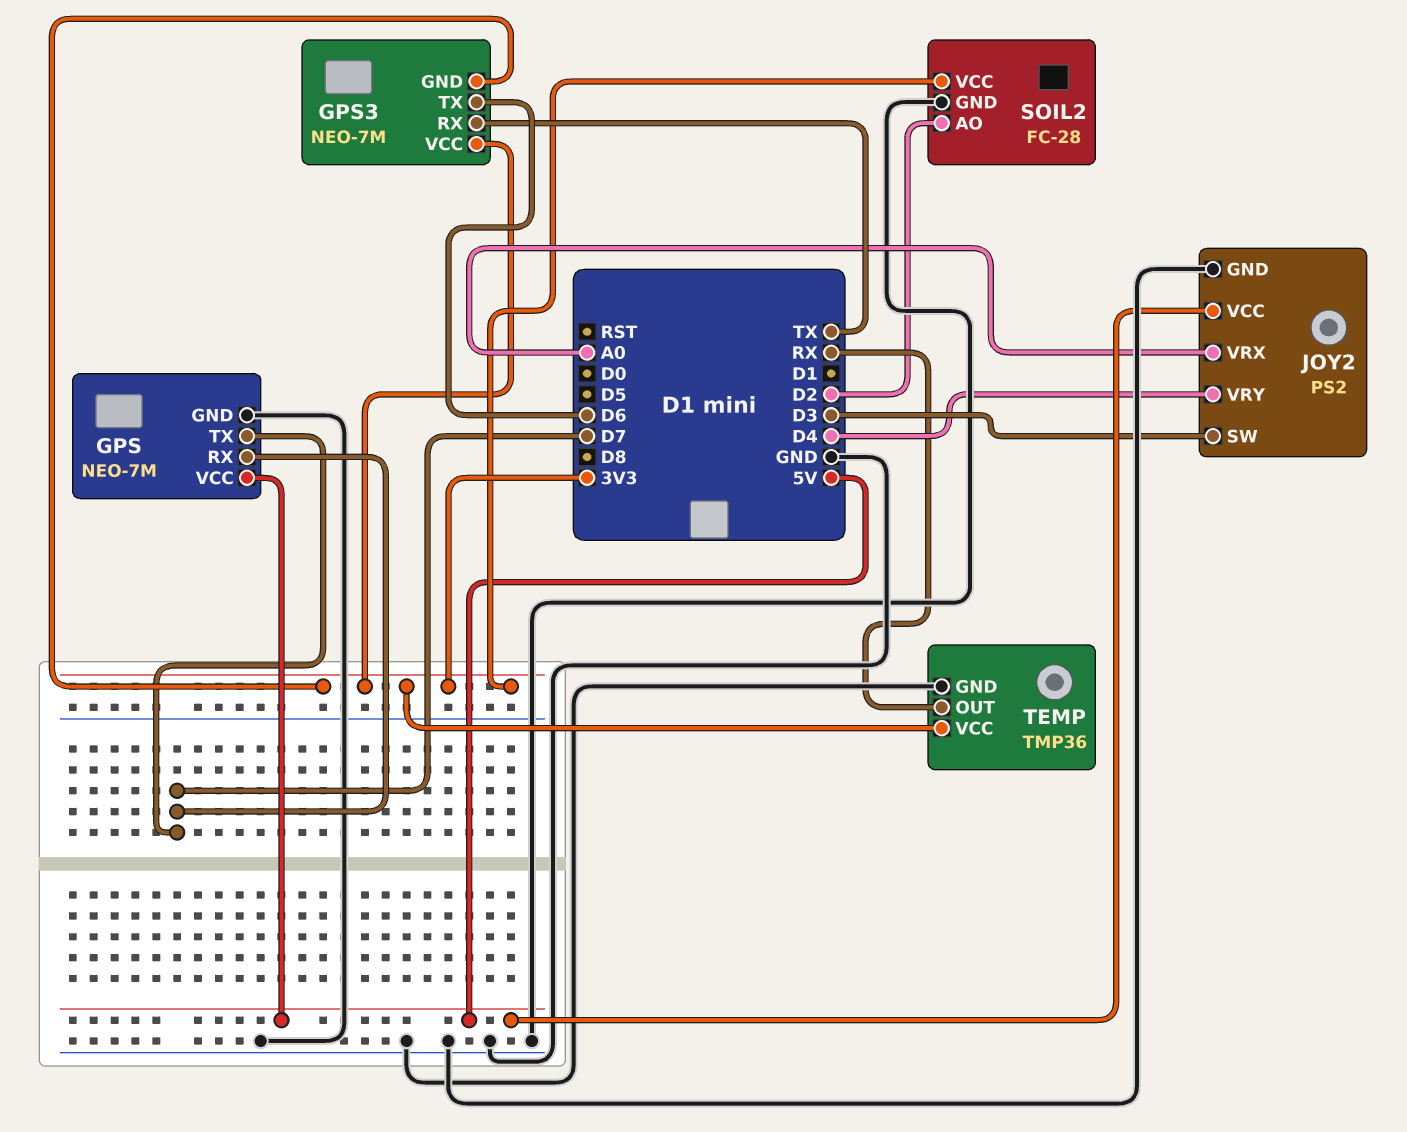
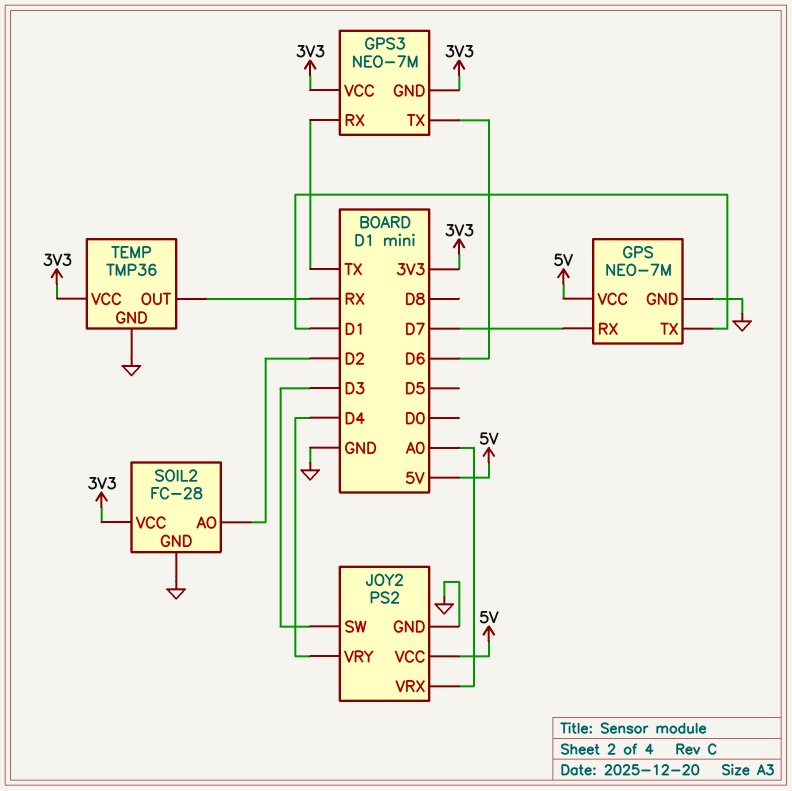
GPS pin TX: D7 -> D1

